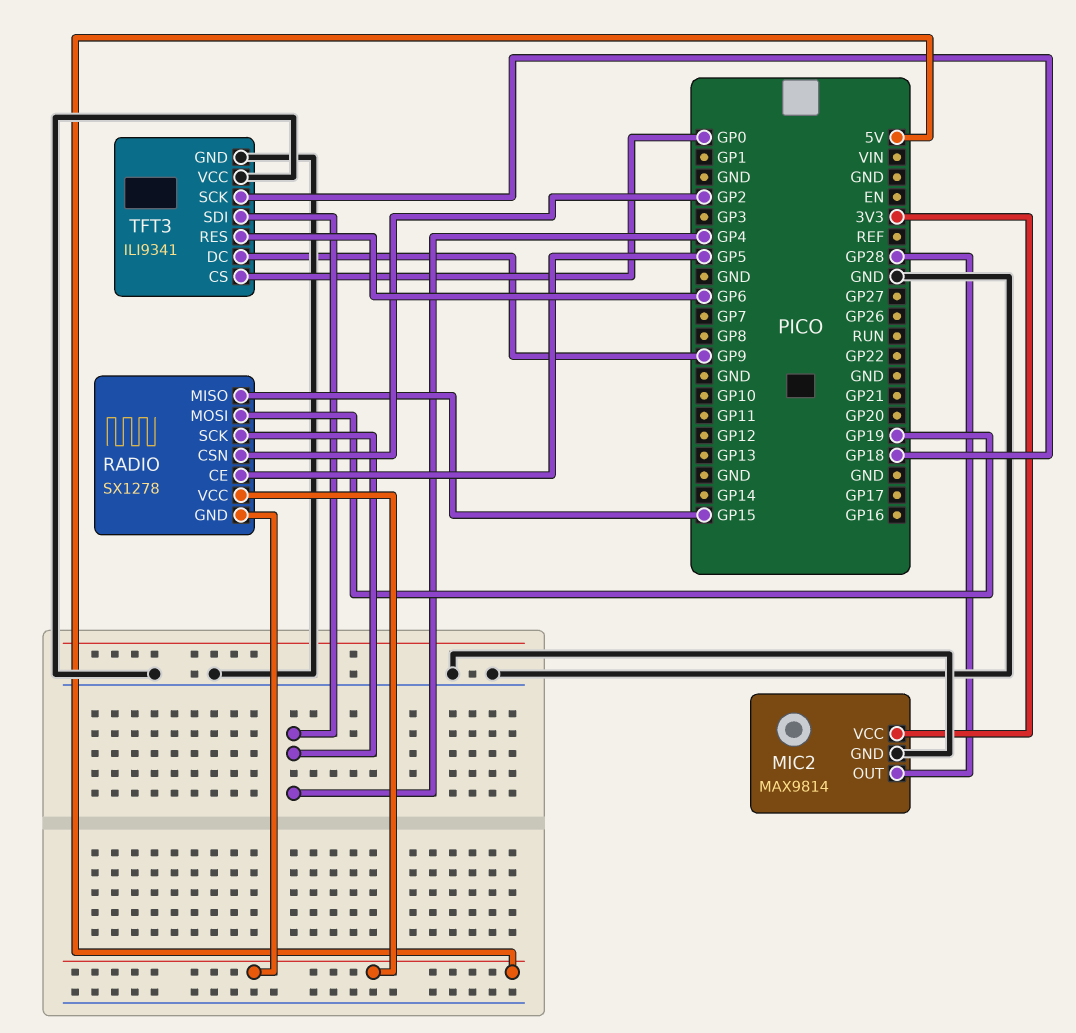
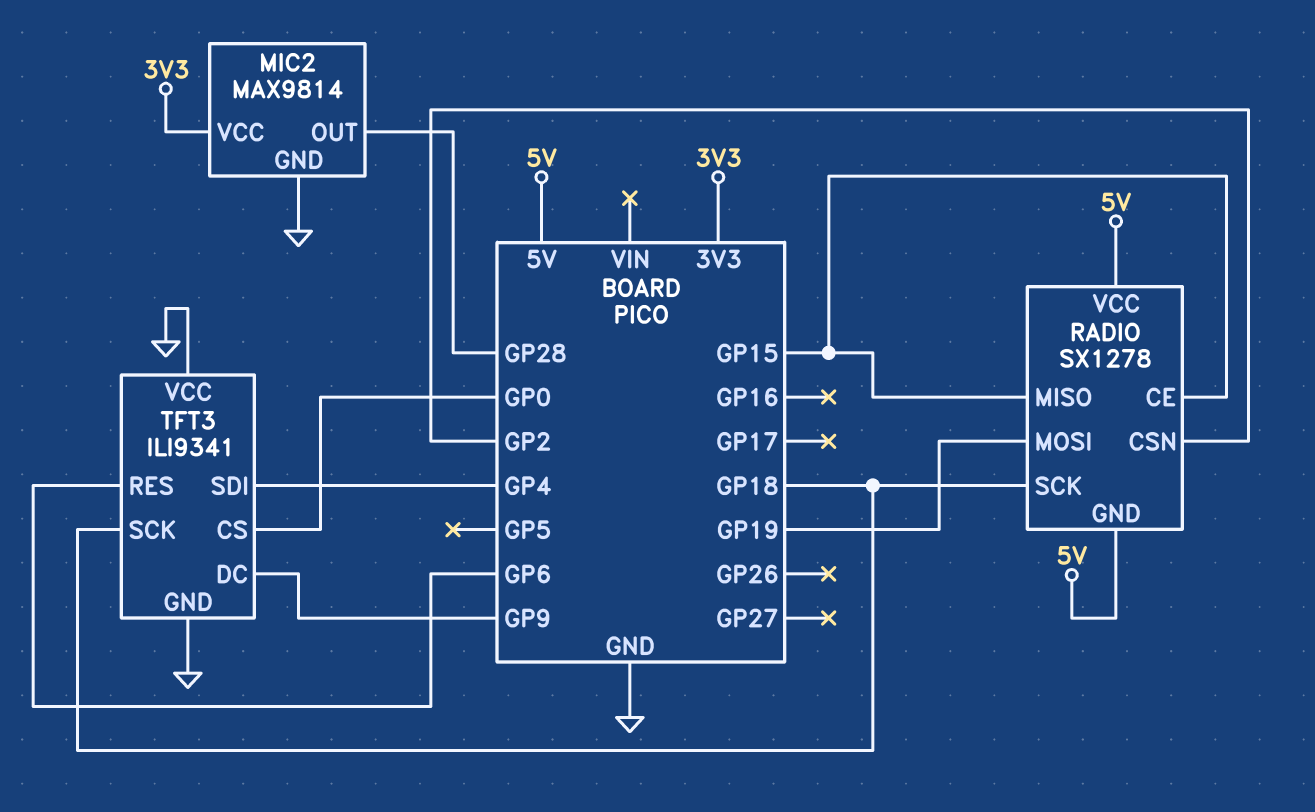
RADIO pin CE: GP5 -> GP15
RADIO pin SCK: GP4 -> GP18

